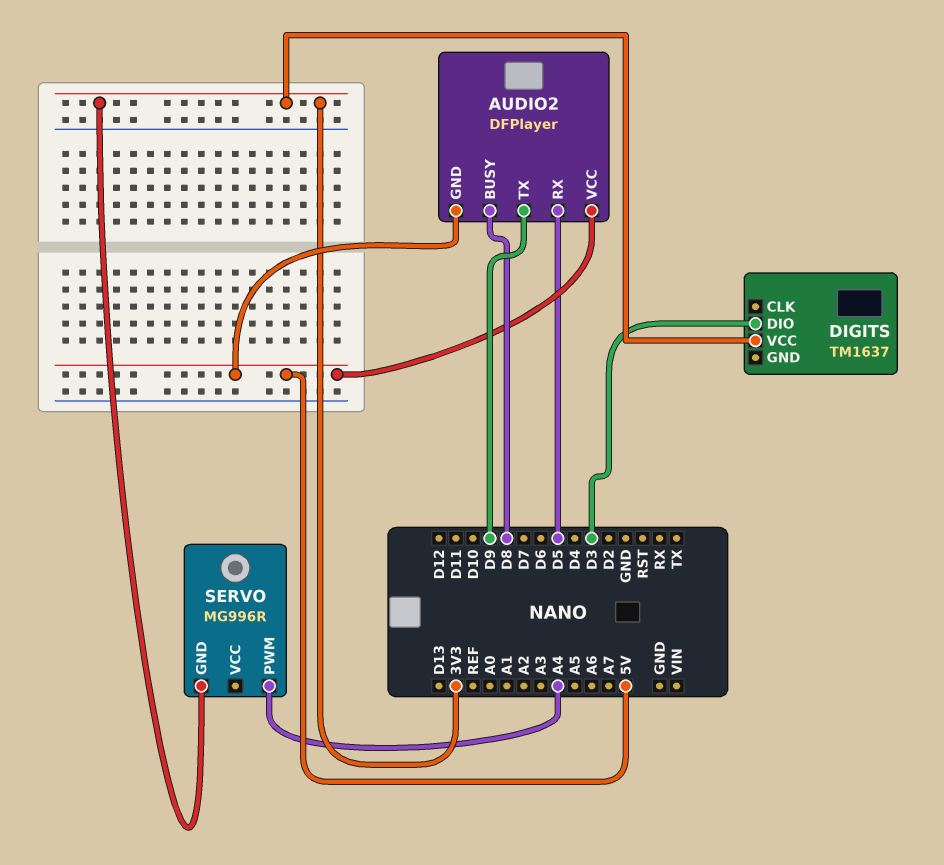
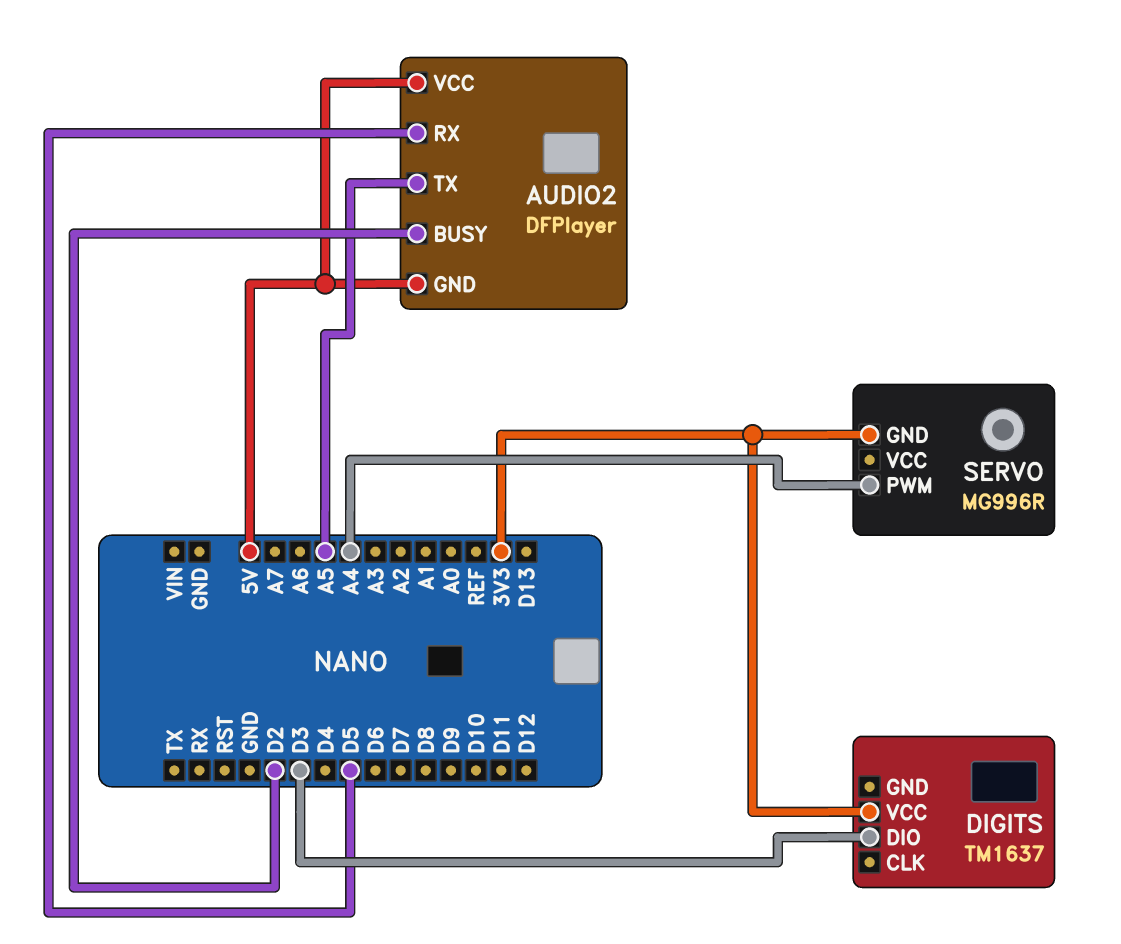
AUDIO2 pin BUSY: D8 -> D2
AUDIO2 pin TX: D9 -> A5

